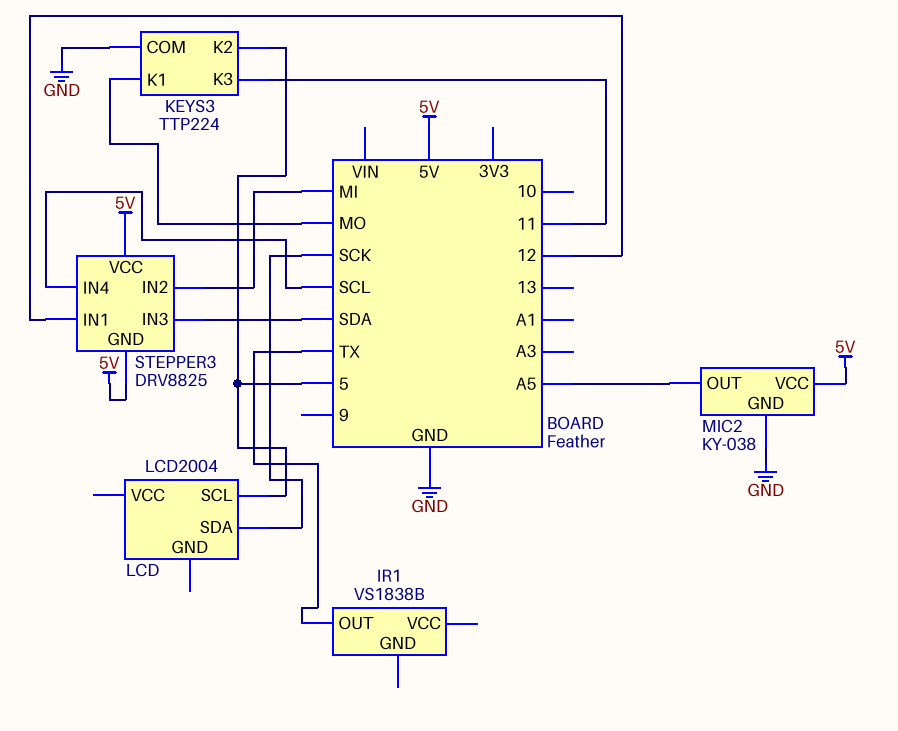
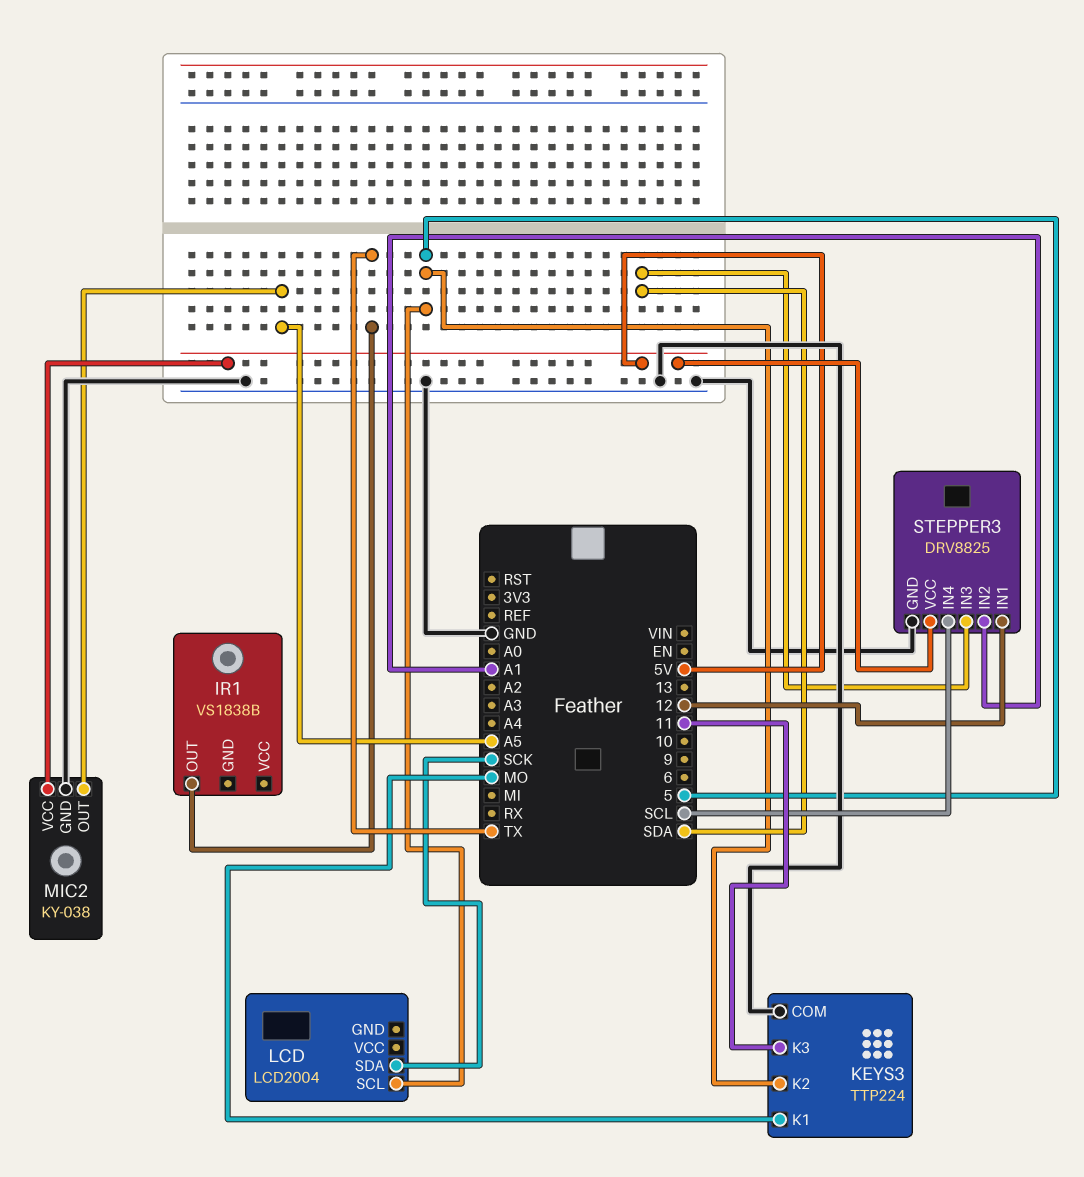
STEPPER3 pin GND: 5V -> GND
STEPPER3 pin IN2: MI -> A1

